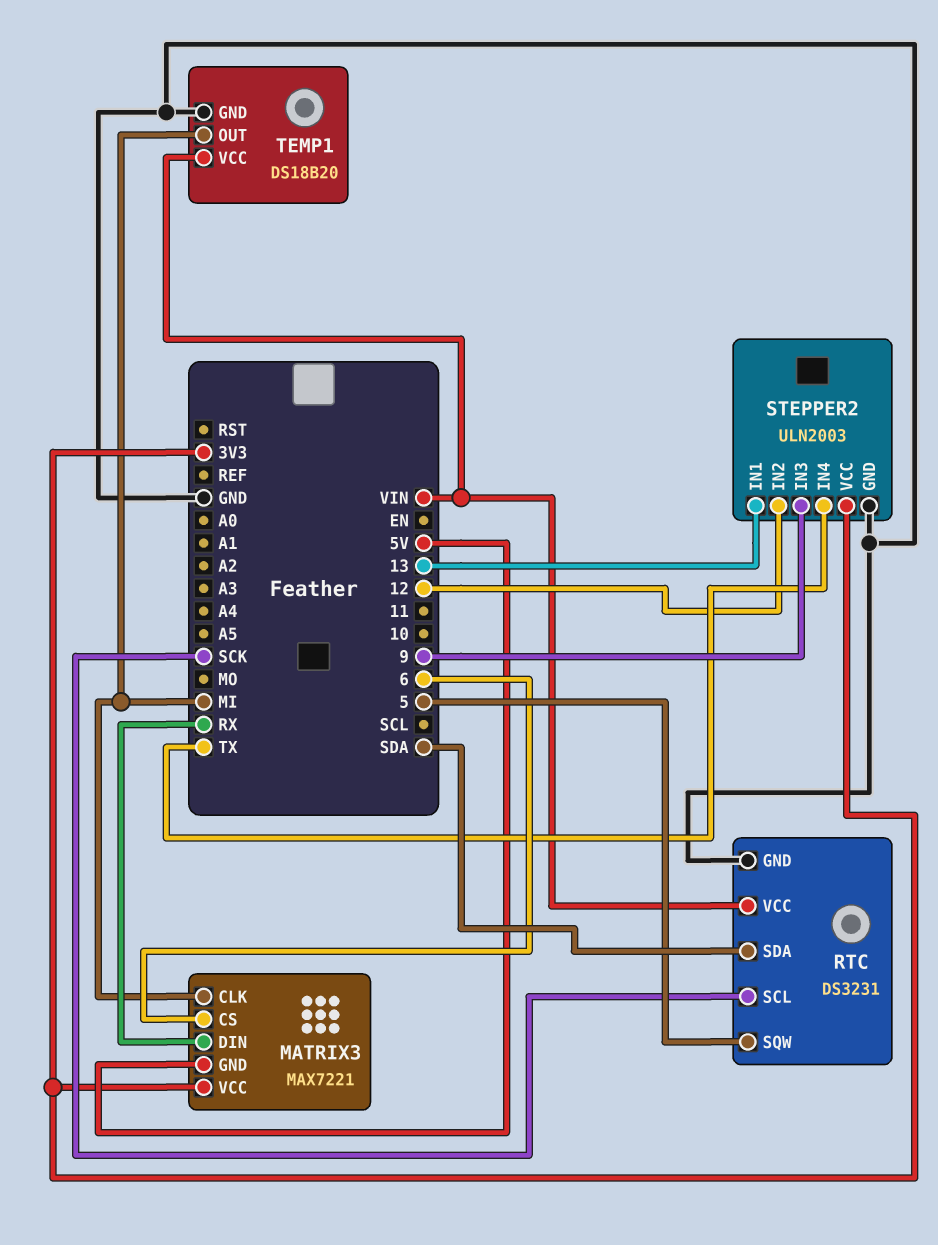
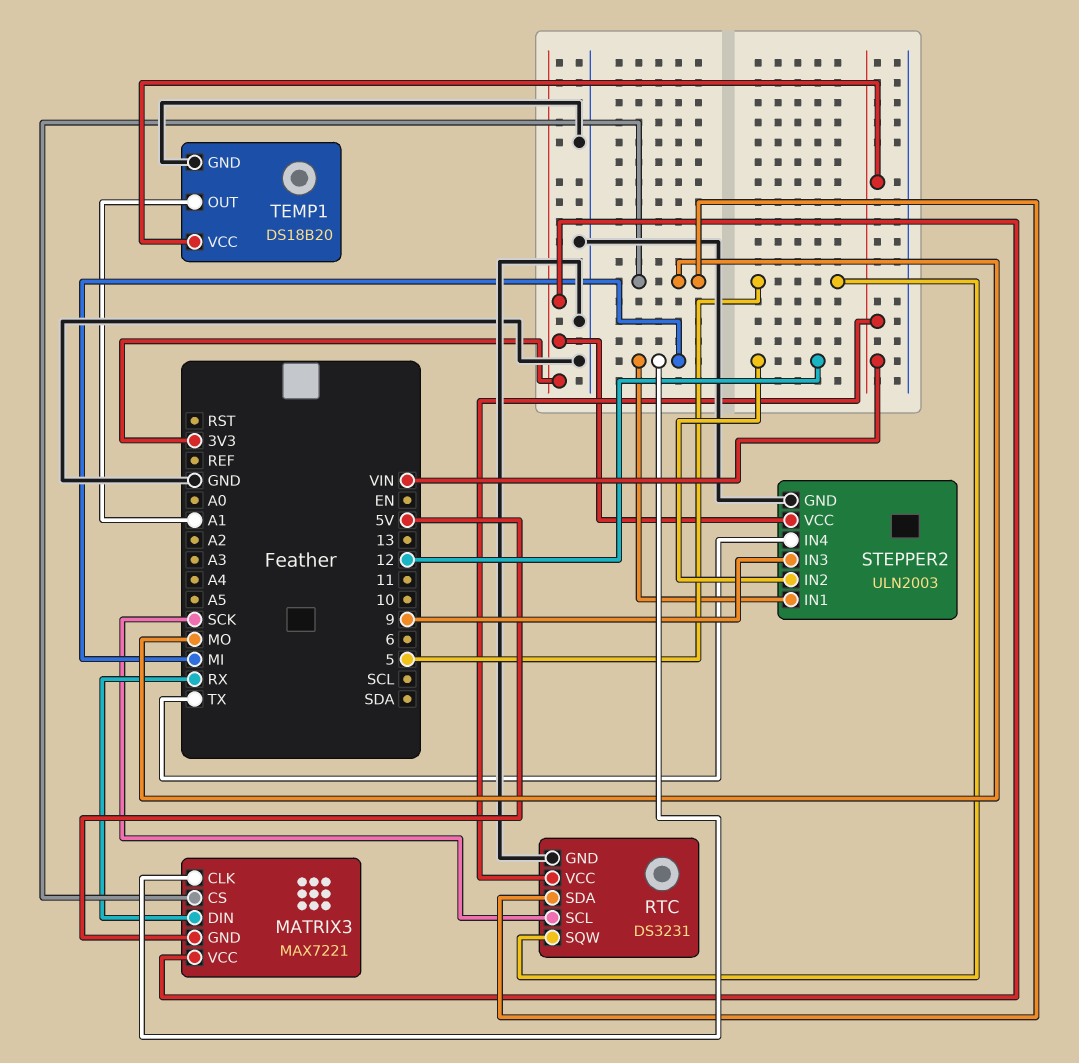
MATRIX3 pin CS: 6 -> MO
RTC pin SDA: SDA -> MO
STEPPER2 pin IN1: 13 -> MI
TEMP1 pin OUT: MI -> A1

